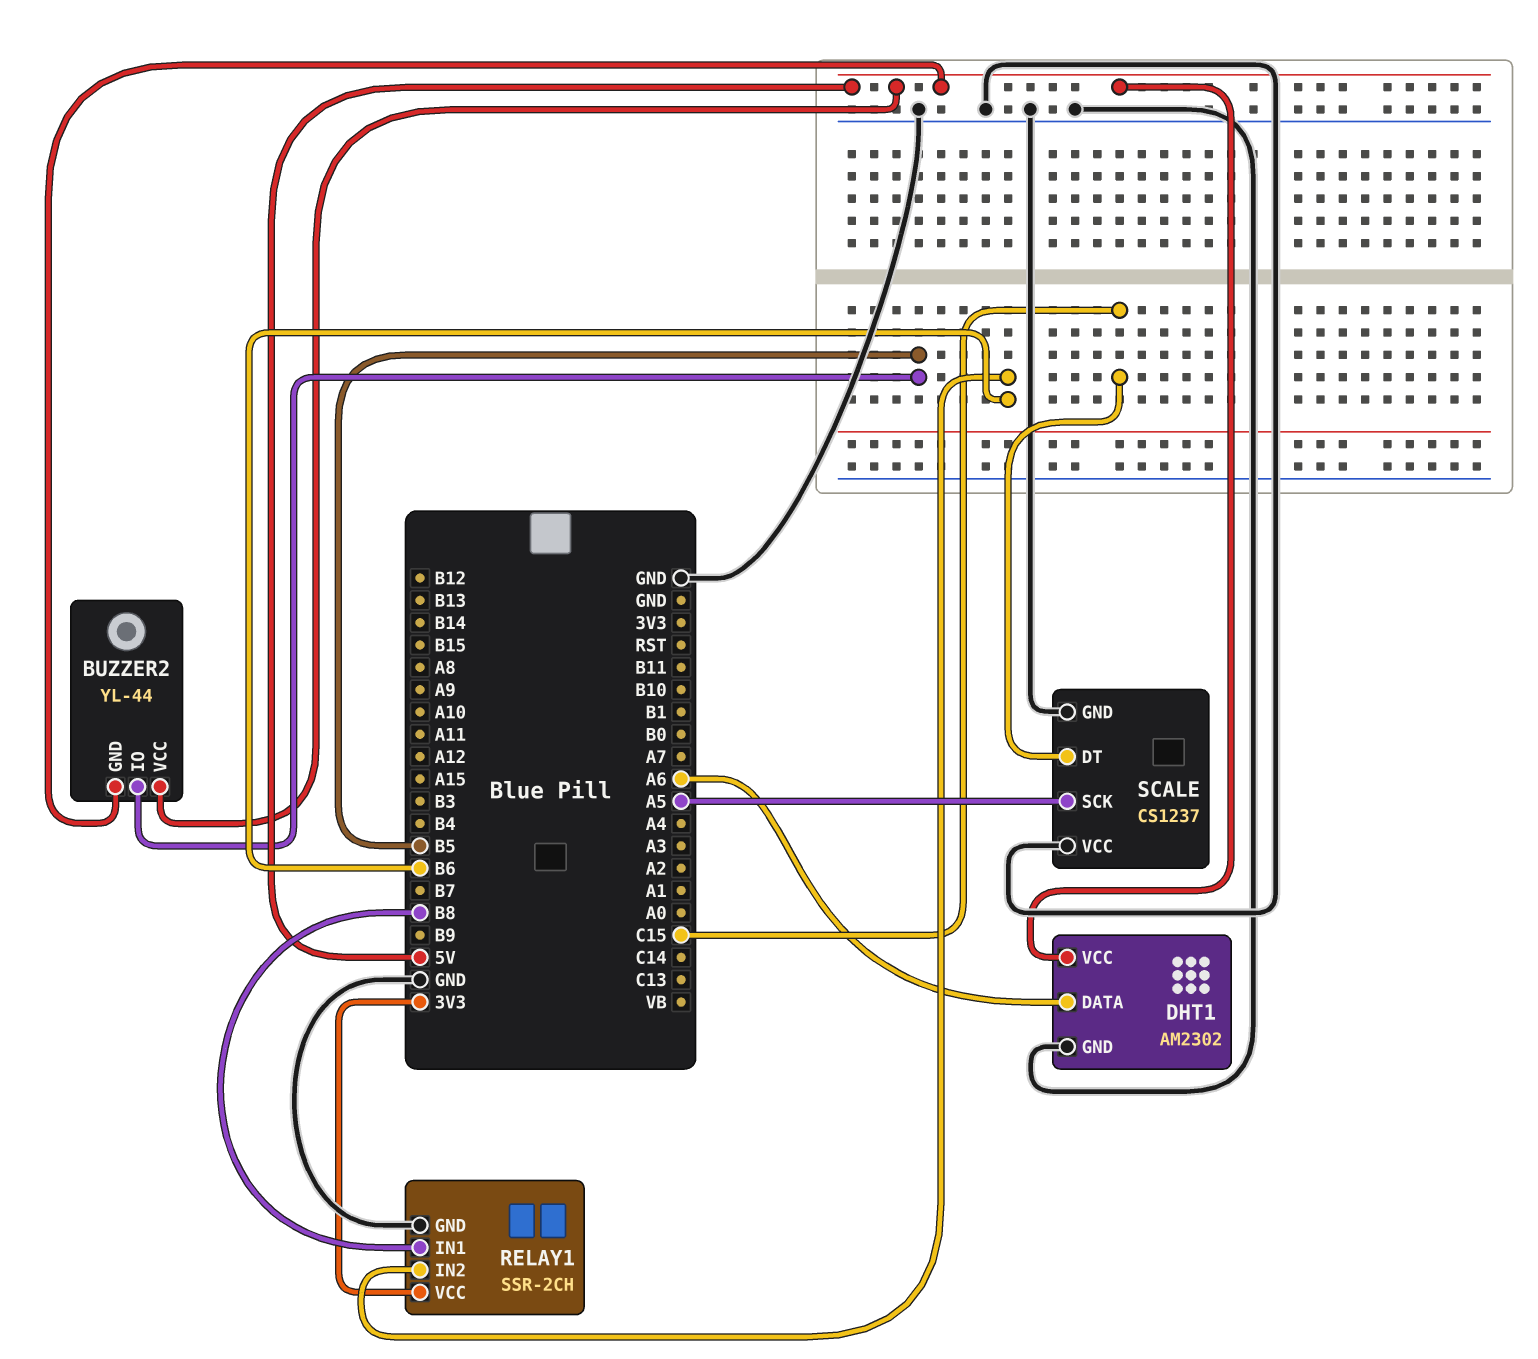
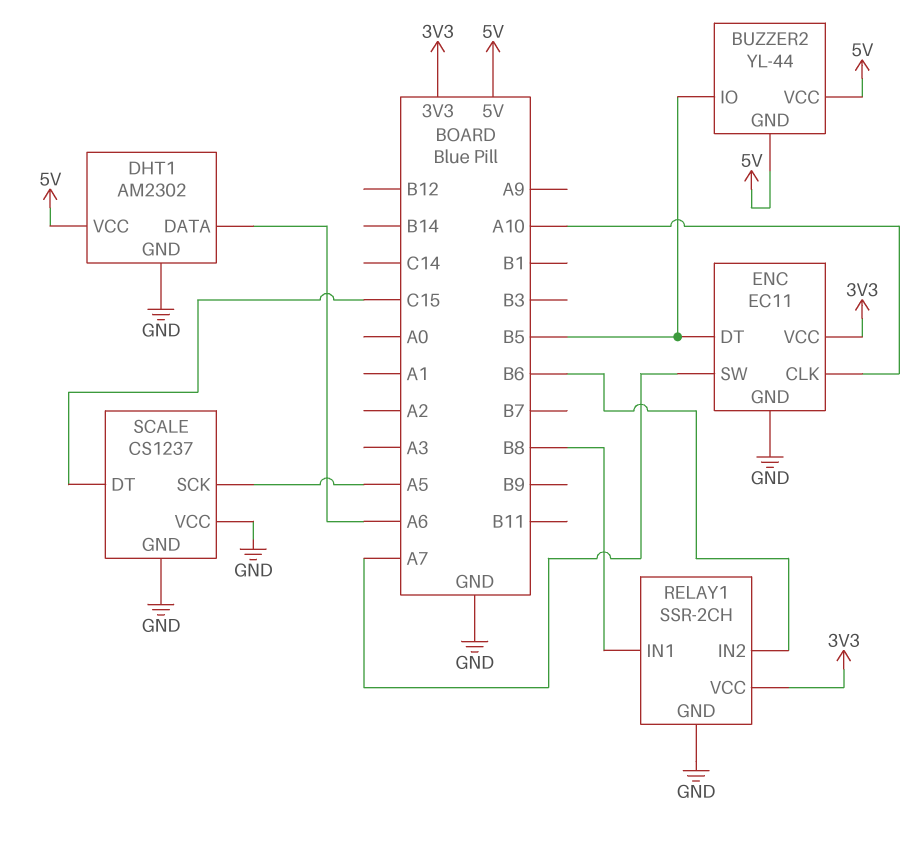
ENC: none -> EC11
ENC pin CLK: none -> A10
ENC pin DT: none -> B5
ENC pin GND: none -> GND
ENC pin SW: none -> A7
ENC pin VCC: none -> 3V3

